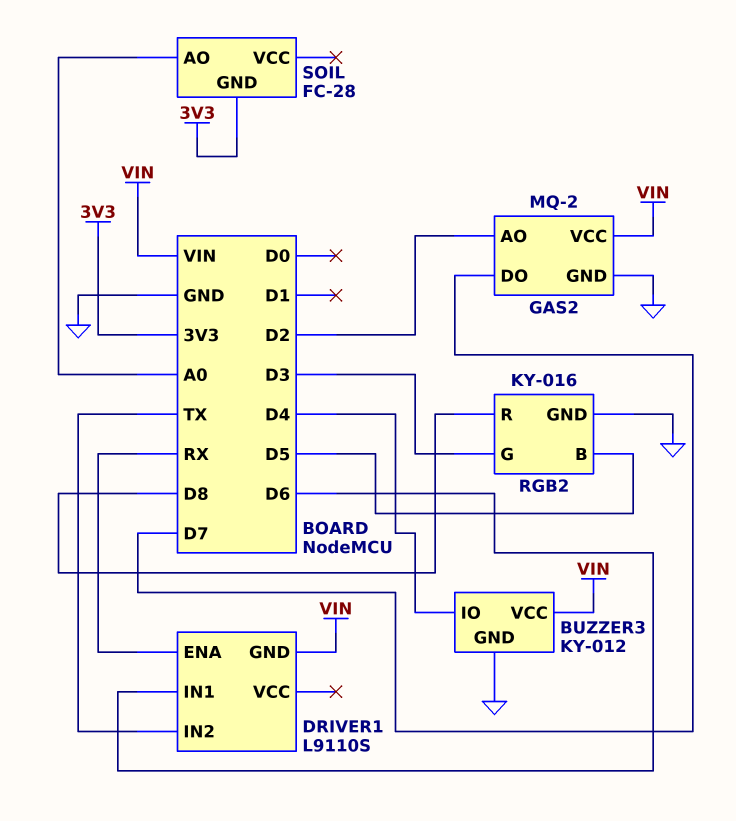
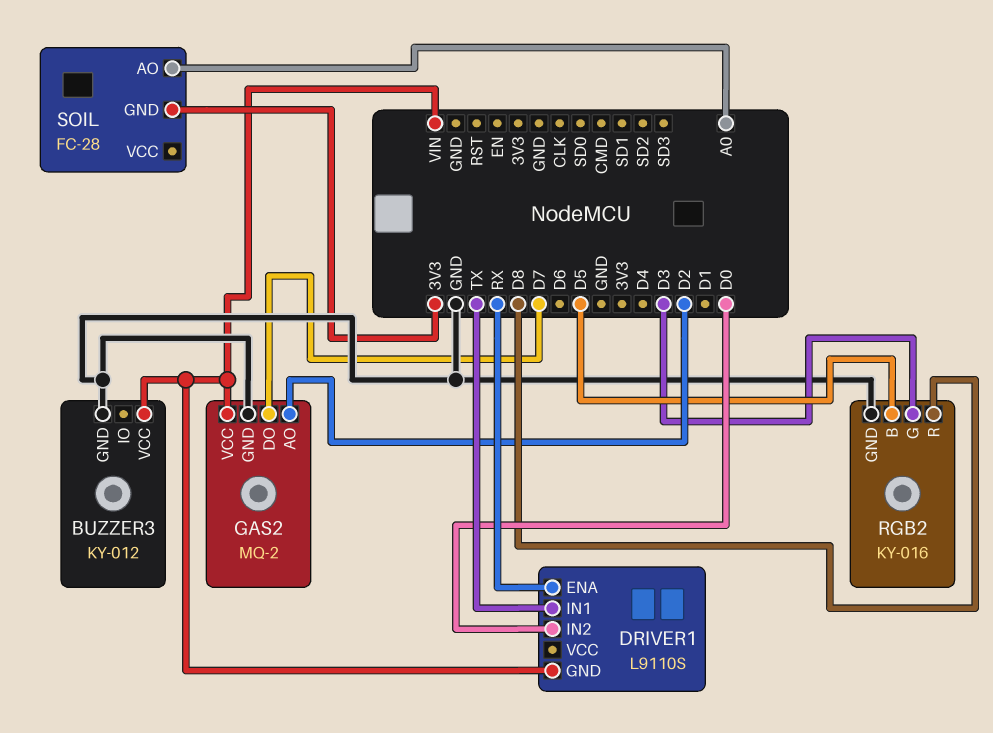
BUZZER3 pin IO: D4 -> none
DRIVER1 pin IN1: D6 -> TX
DRIVER1 pin IN2: TX -> D0

